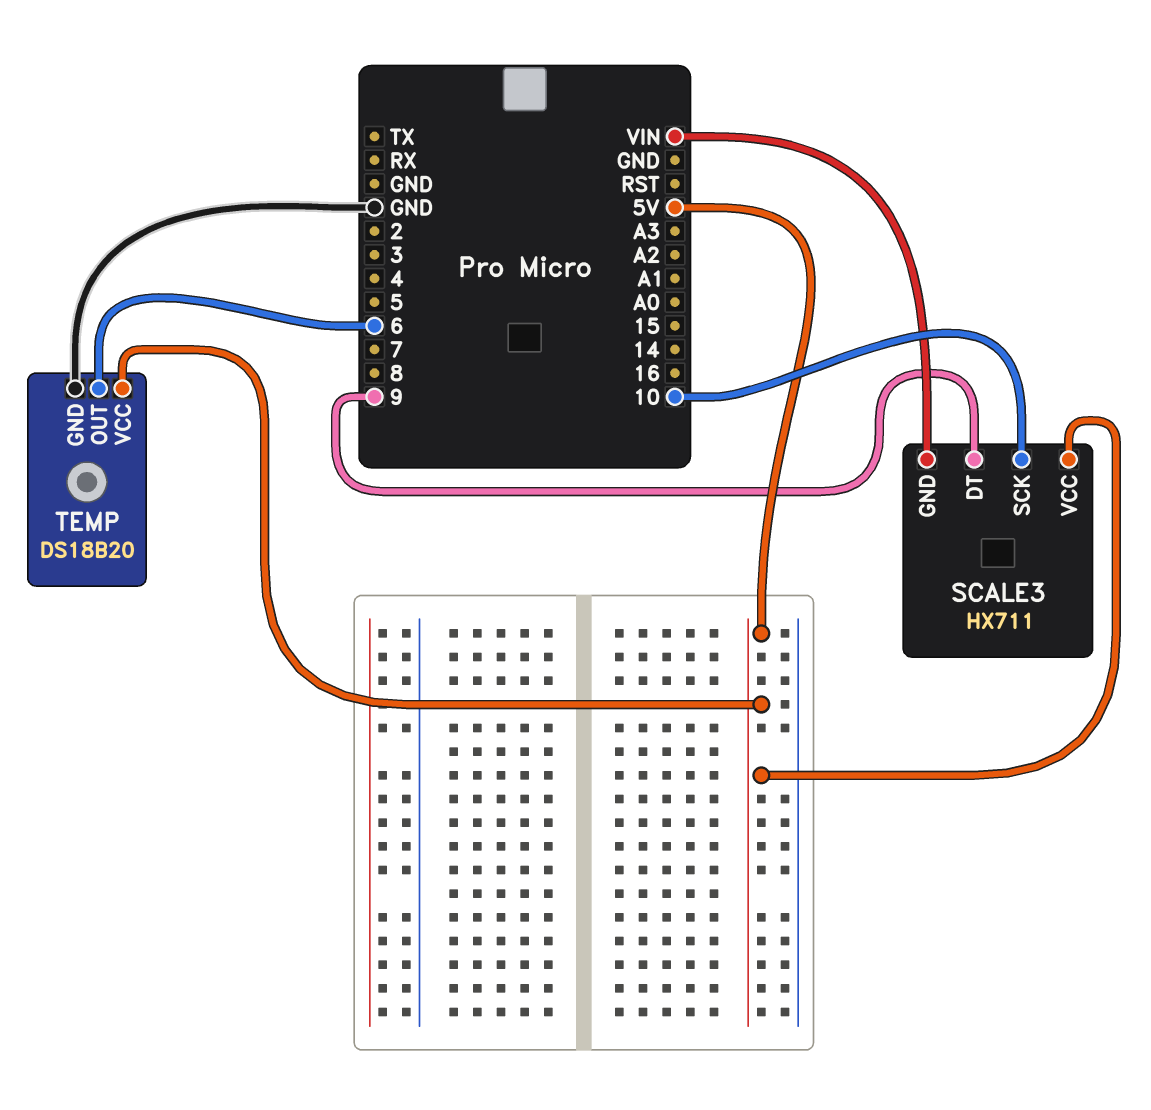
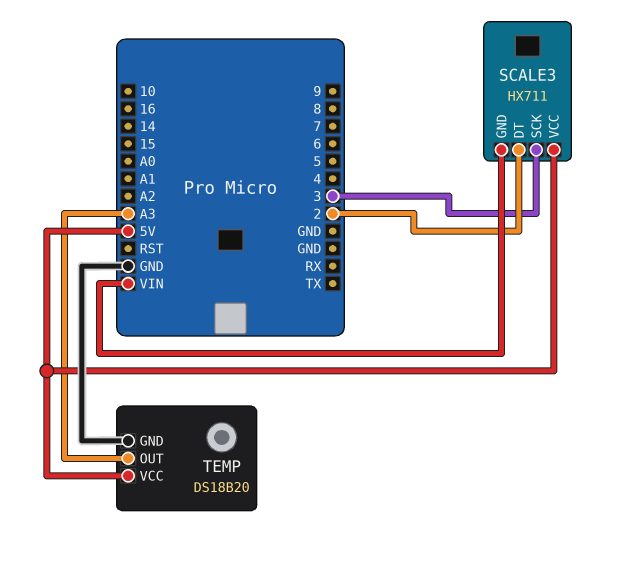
SCALE3 pin DT: 9 -> 2
SCALE3 pin SCK: 10 -> 3
TEMP pin OUT: 6 -> A3

